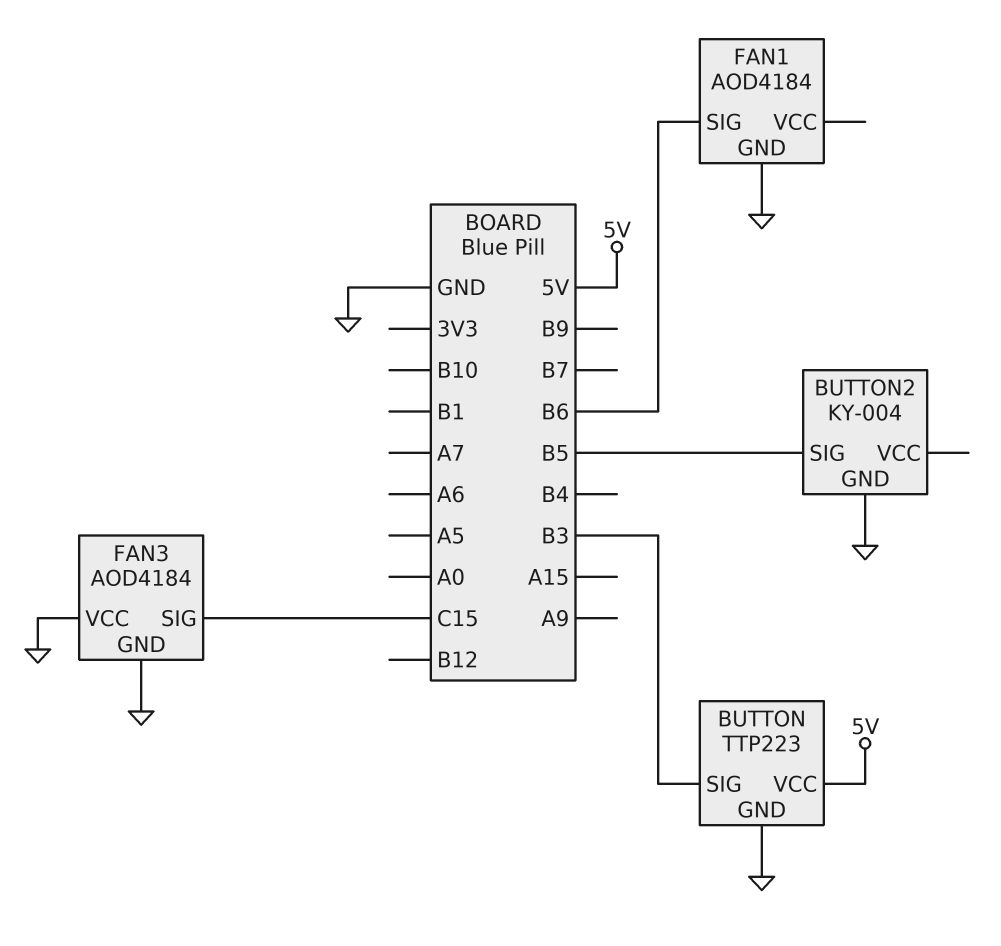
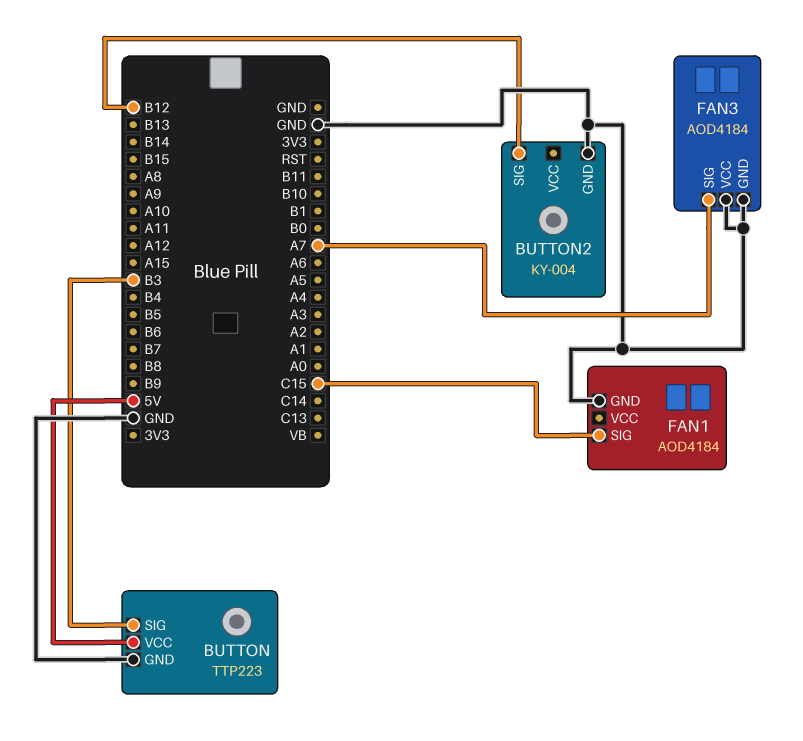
BUTTON2 pin SIG: B5 -> B12
FAN1 pin SIG: B6 -> C15
FAN3 pin SIG: C15 -> A7

